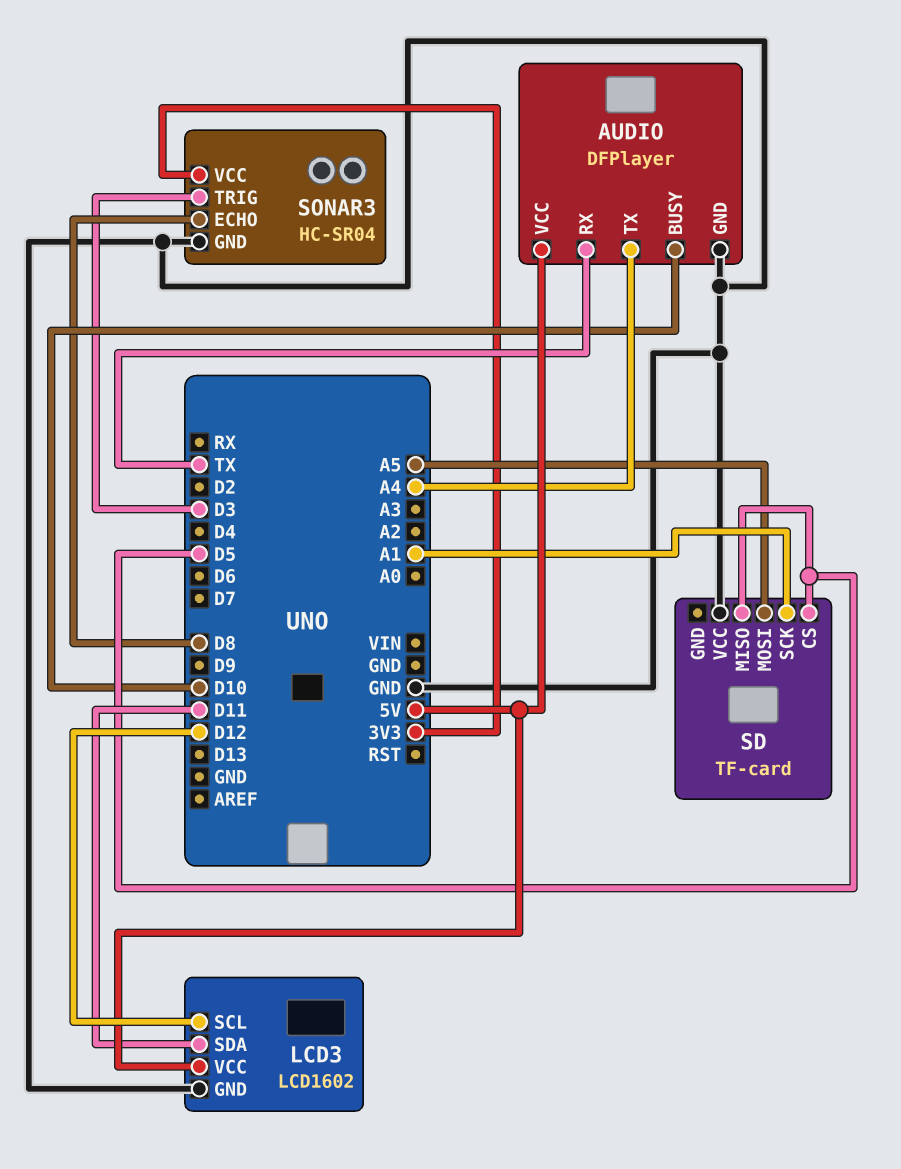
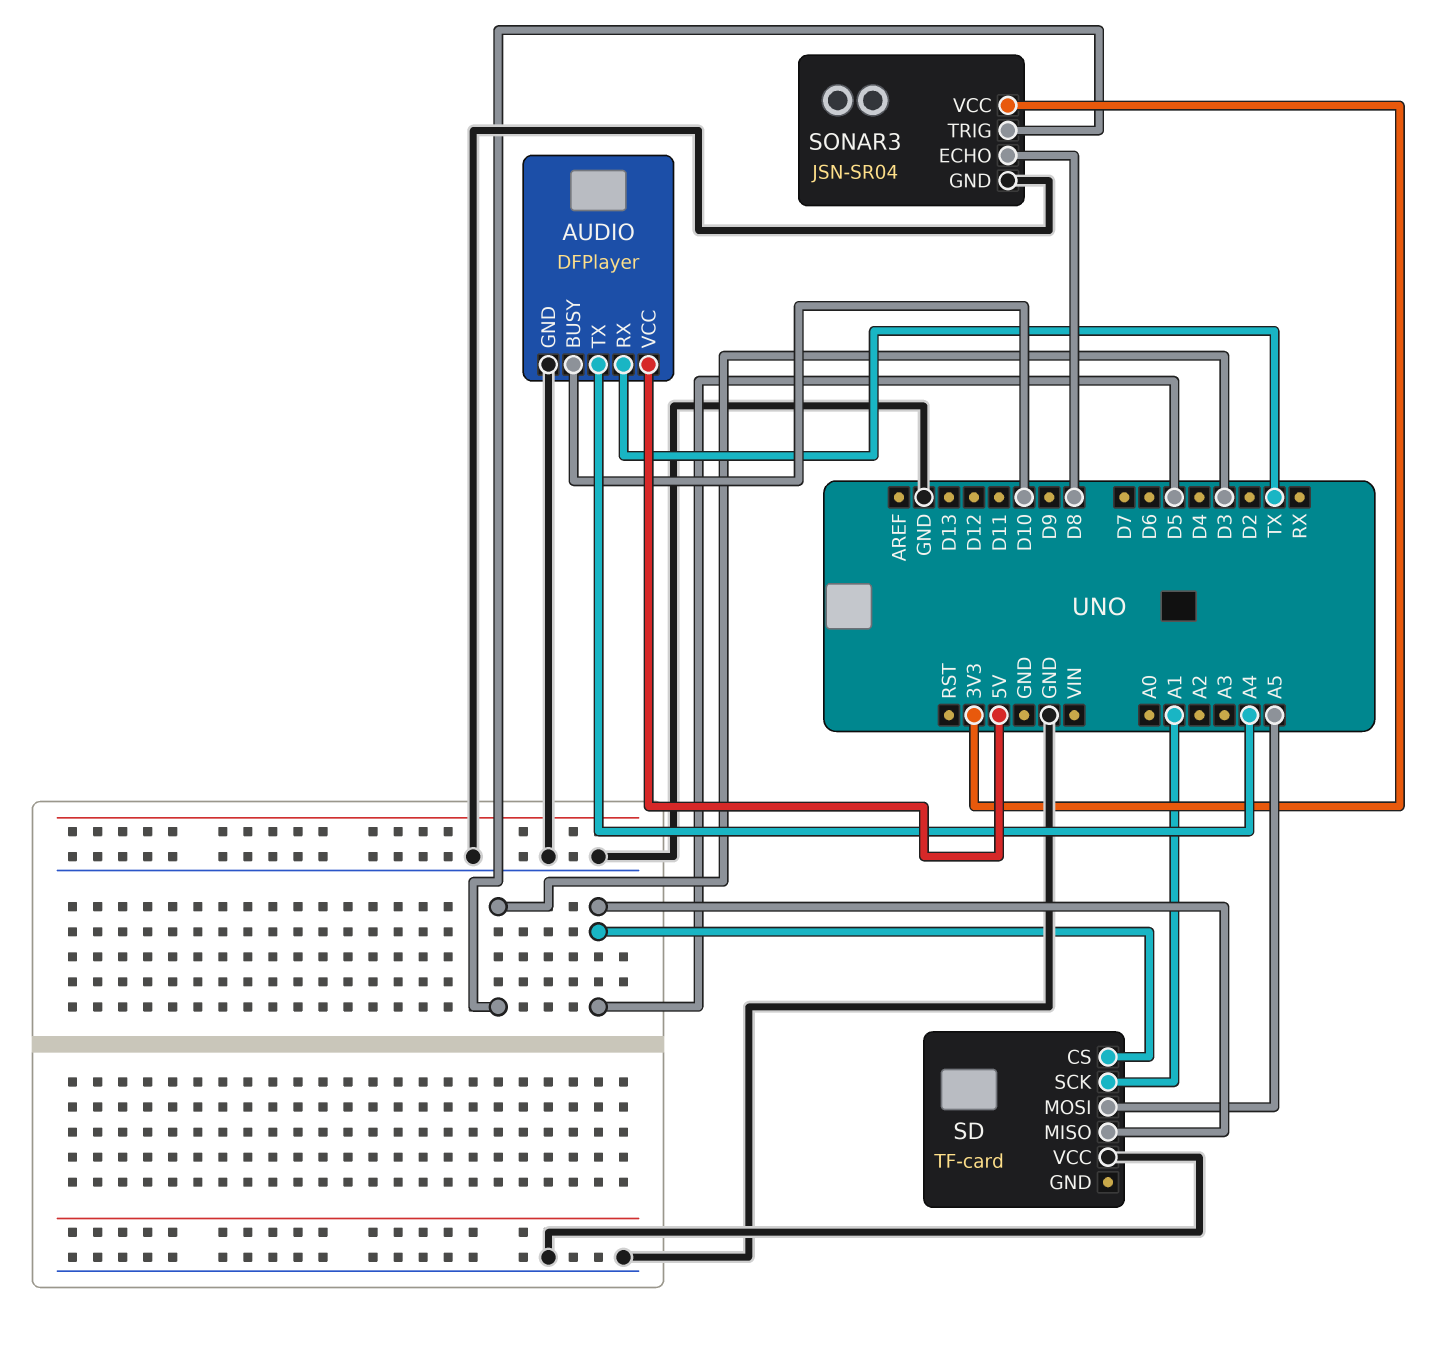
LCD3: LCD1602 -> none
LCD3 pin GND: GND -> none
LCD3 pin SCL: D12 -> none
LCD3 pin SDA: D11 -> none
LCD3 pin VCC: 5V -> none
SONAR3: HC-SR04 -> JSN-SR04

